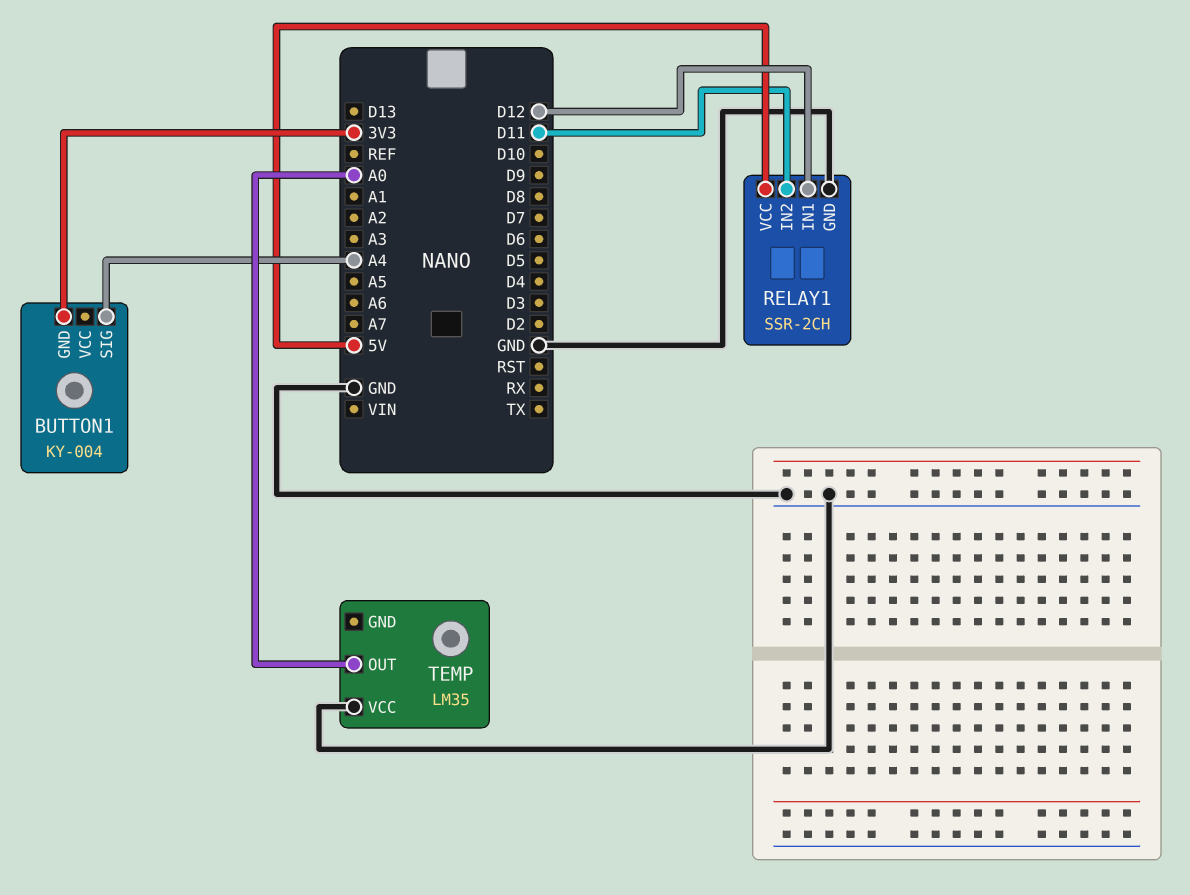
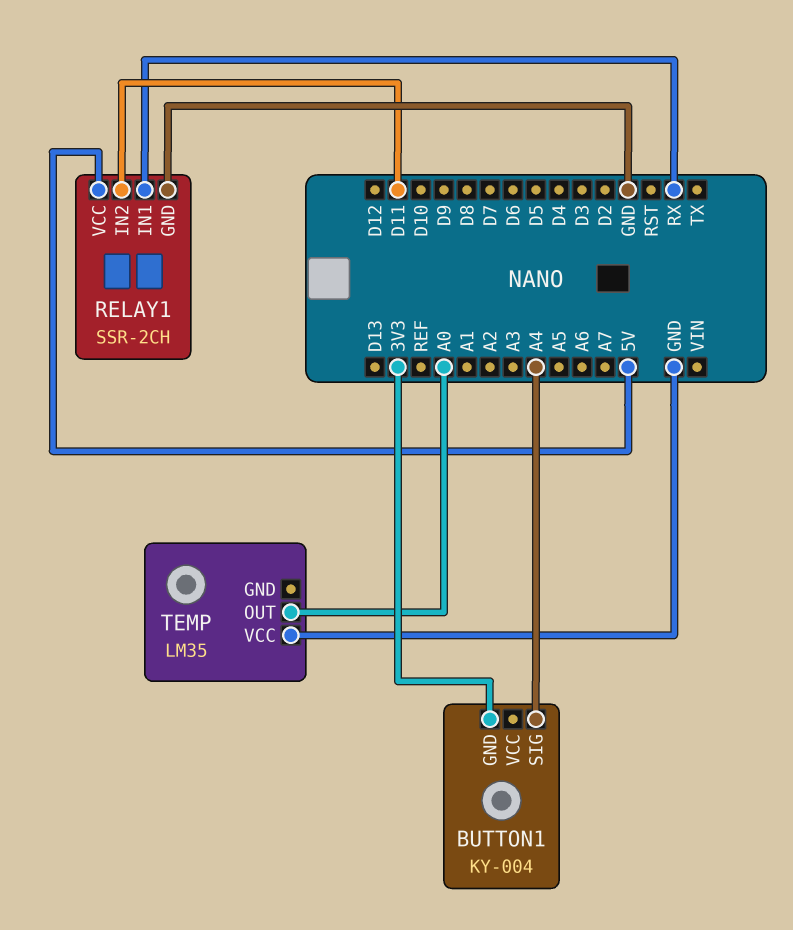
RELAY1 pin IN1: D12 -> RX

